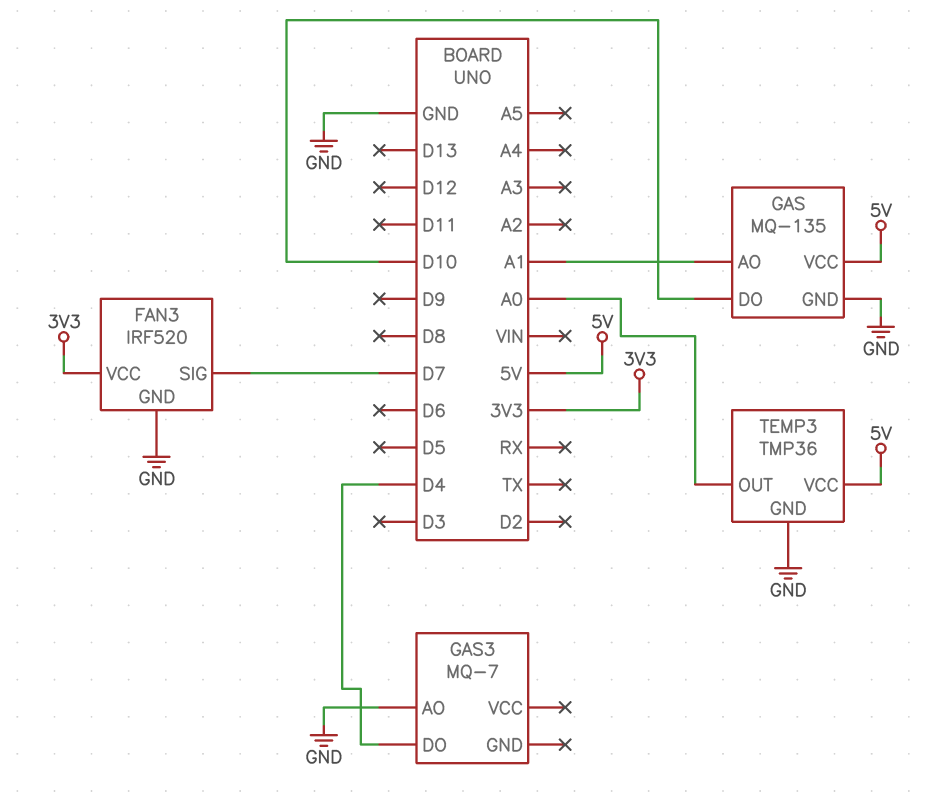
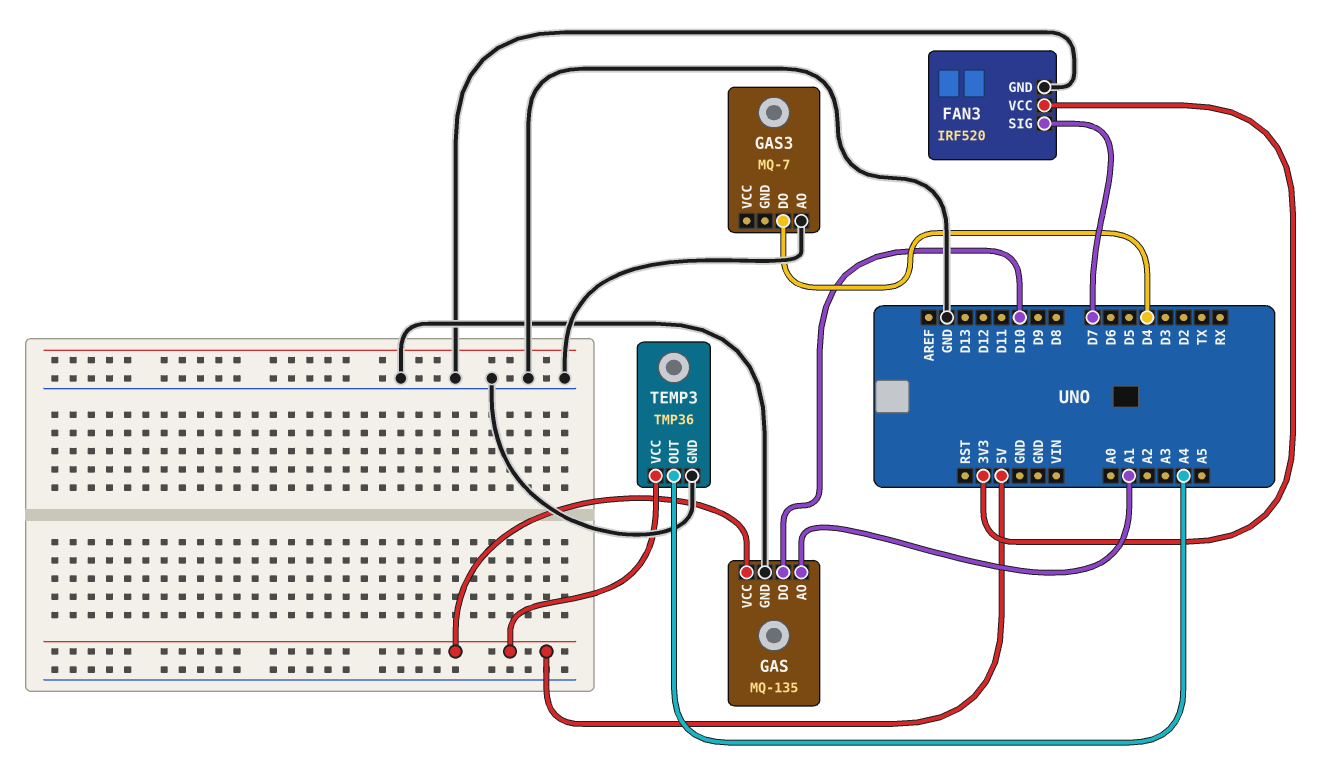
TEMP3 pin OUT: A0 -> A4

